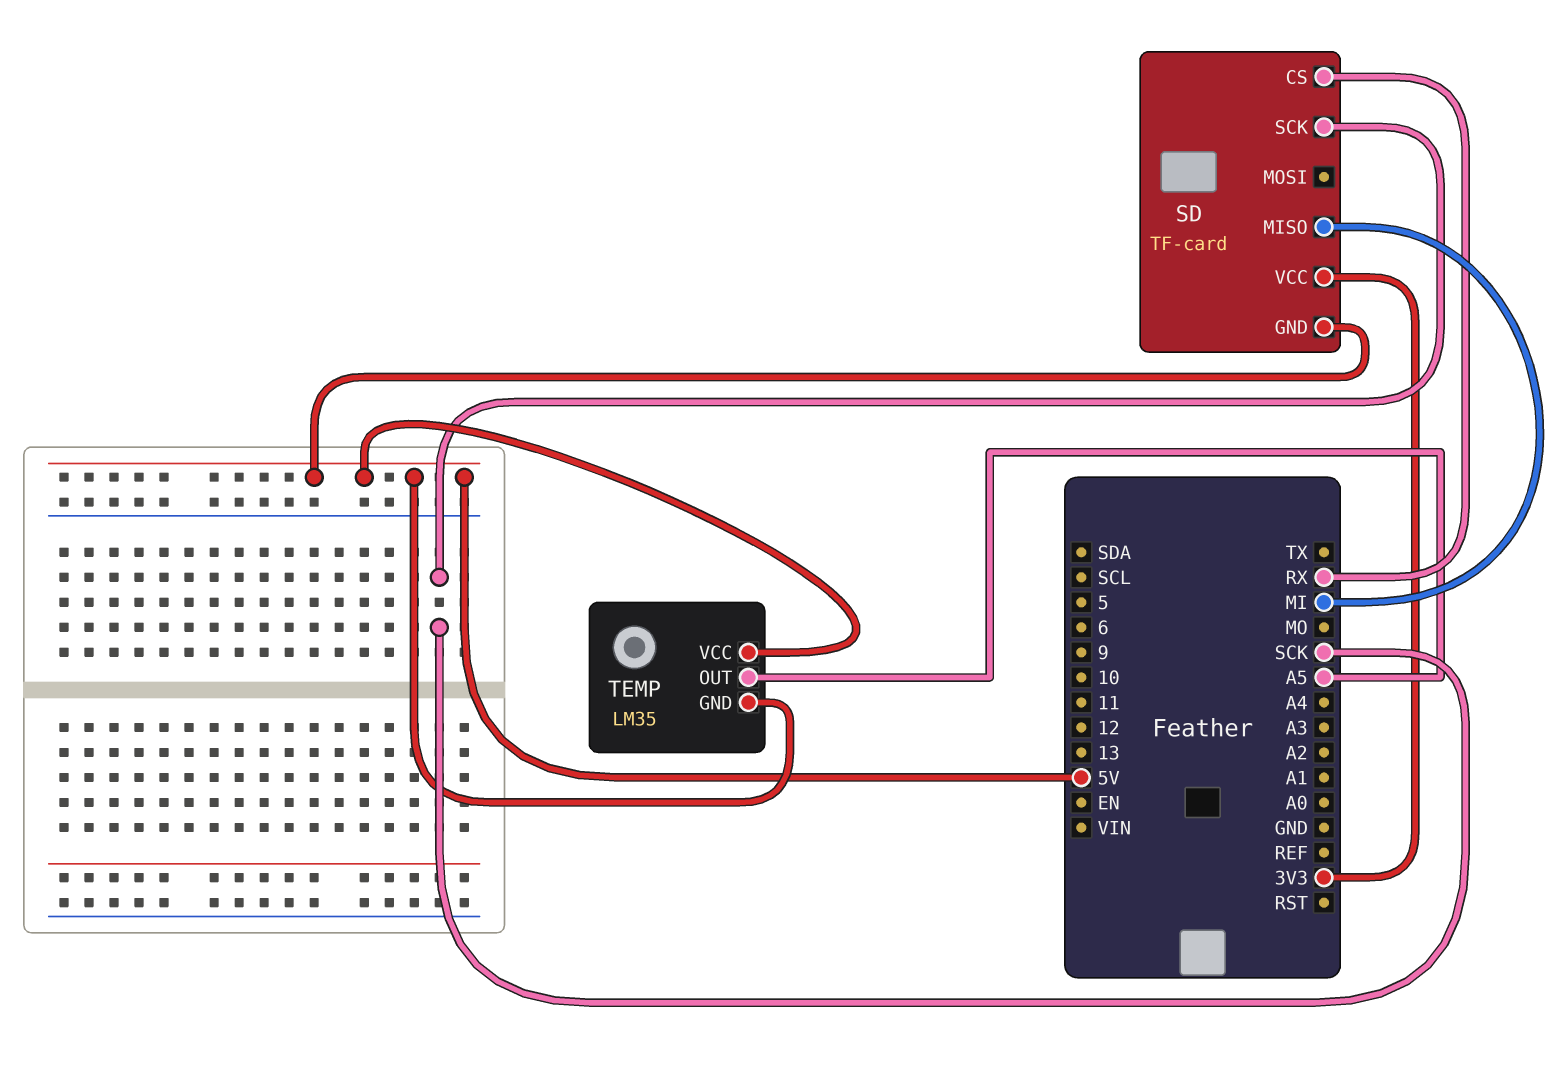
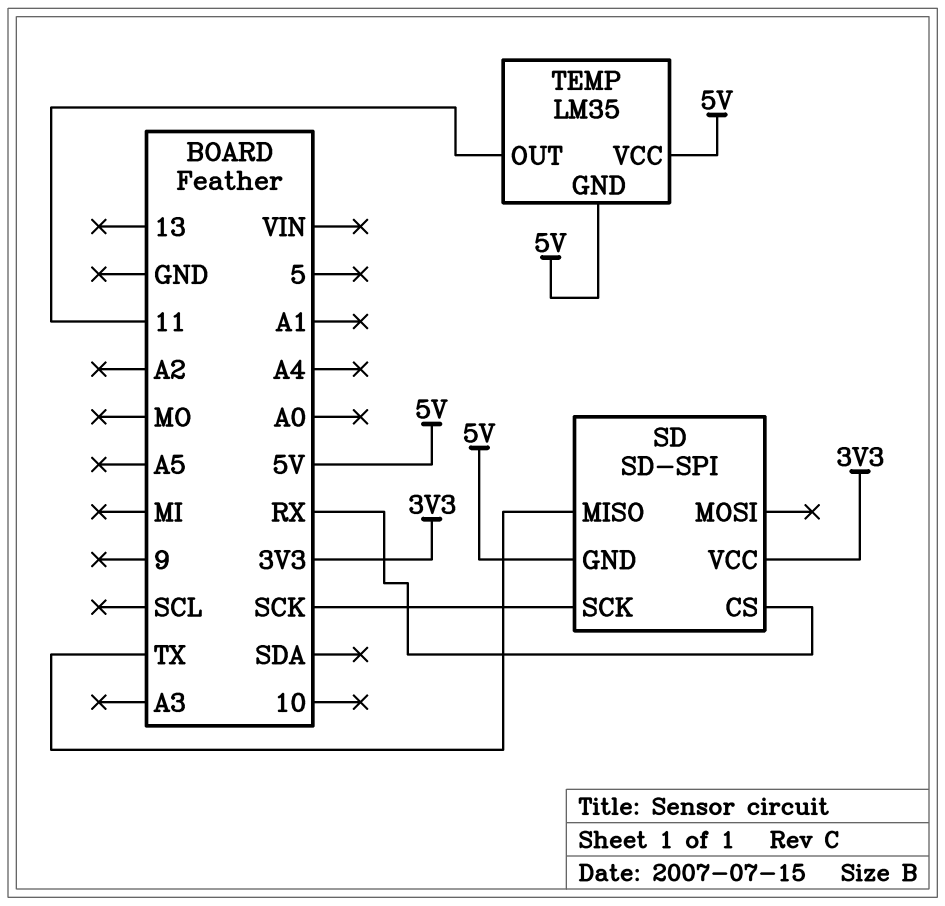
SD: TF-card -> SD-SPI
SD pin MISO: MI -> TX
TEMP pin OUT: A5 -> 11

